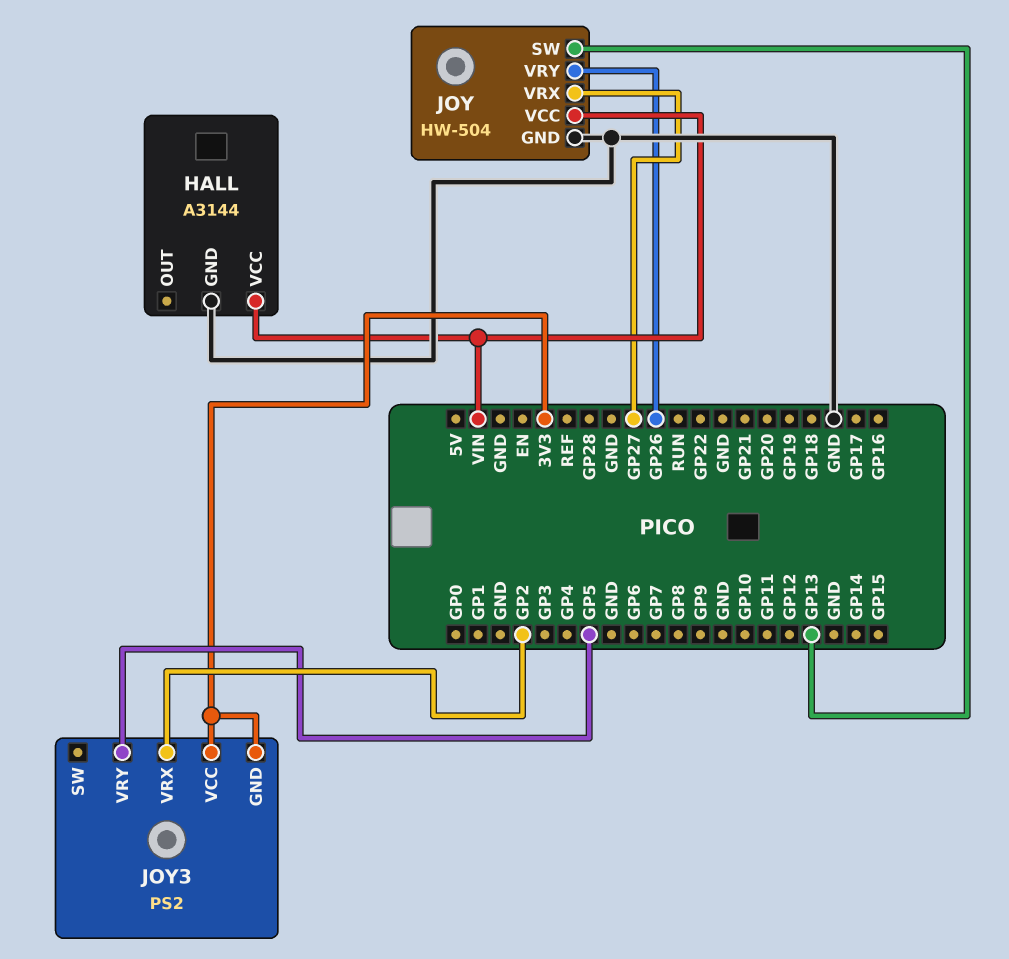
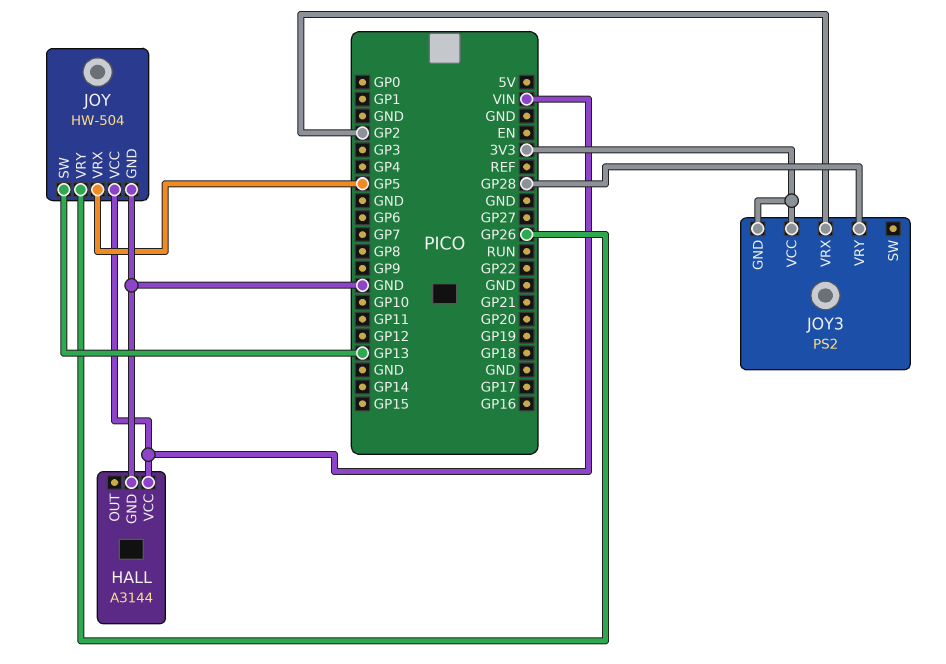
JOY pin VRX: GP27 -> GP5
JOY3 pin VRY: GP5 -> GP28

